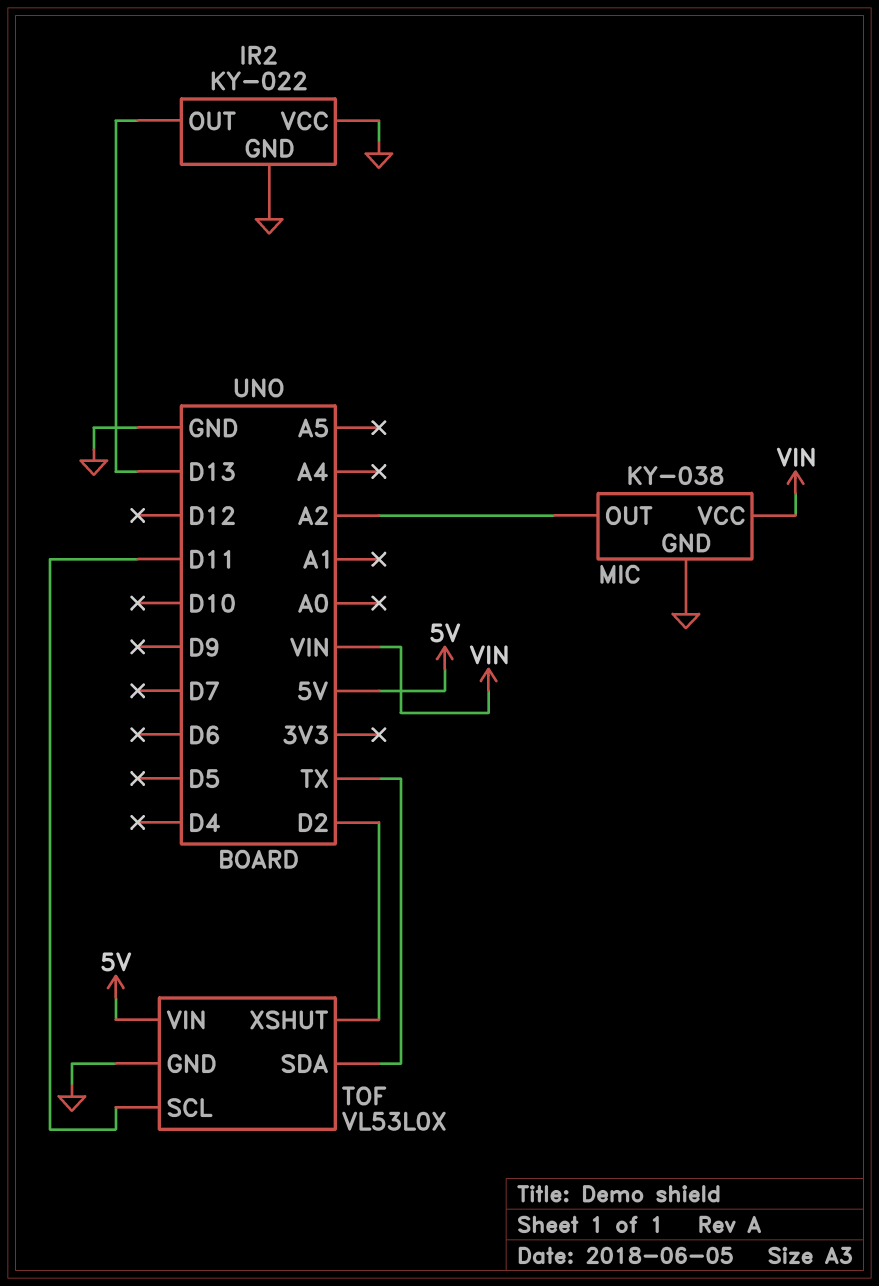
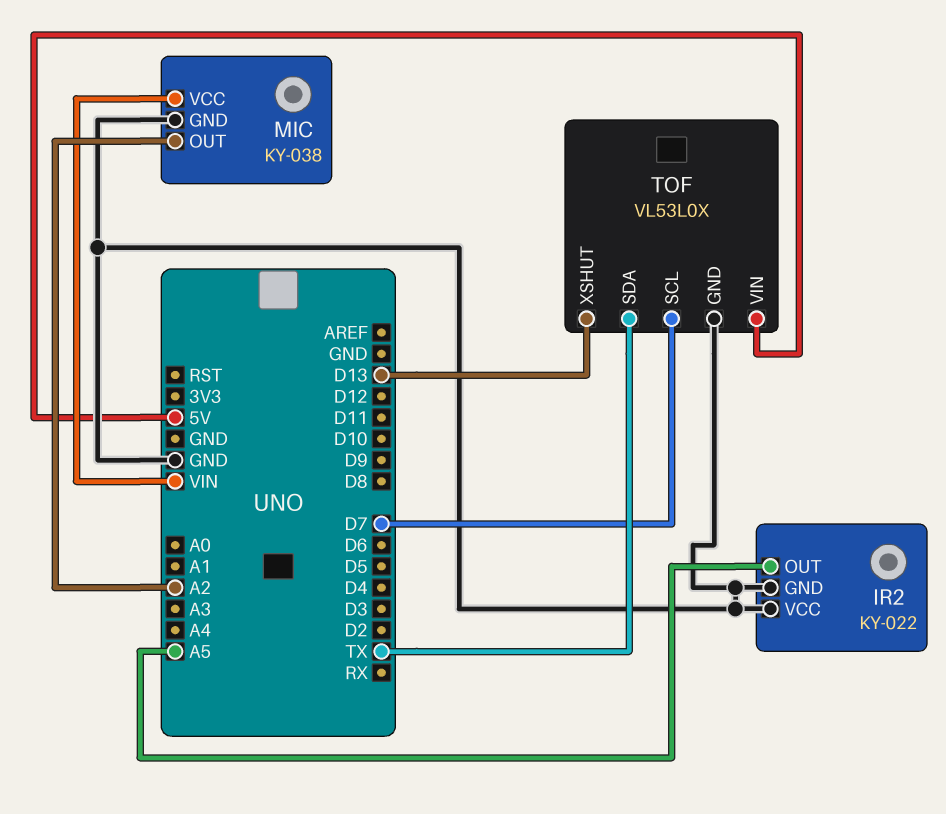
IR2 pin OUT: D13 -> A5
TOF pin SCL: D11 -> D7
TOF pin XSHUT: D2 -> D13

